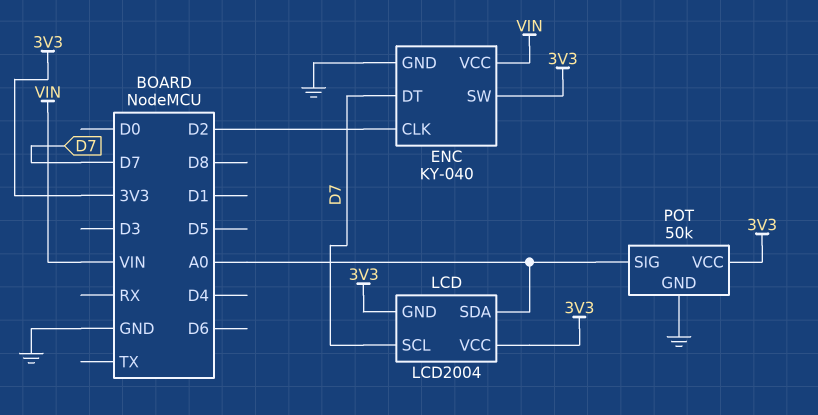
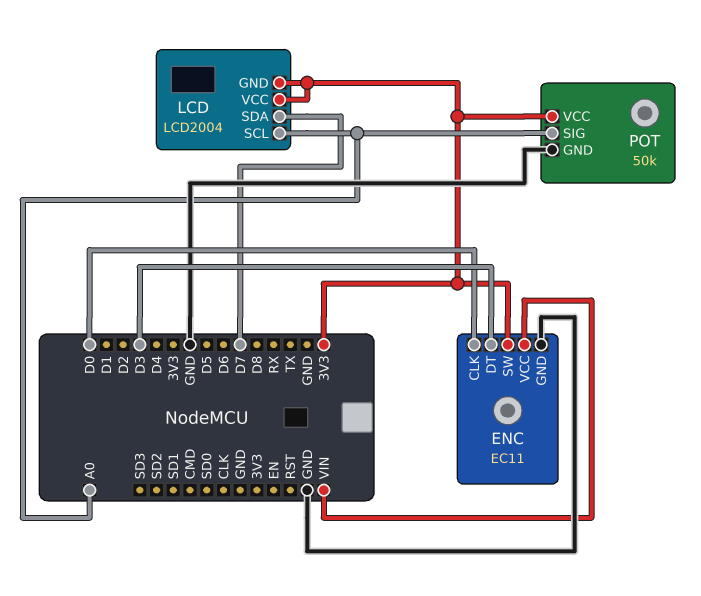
ENC: KY-040 -> EC11
ENC pin CLK: D2 -> D0
ENC pin DT: D7 -> D3
LCD pin SCL: D7 -> A0
LCD pin SDA: A0 -> D7

